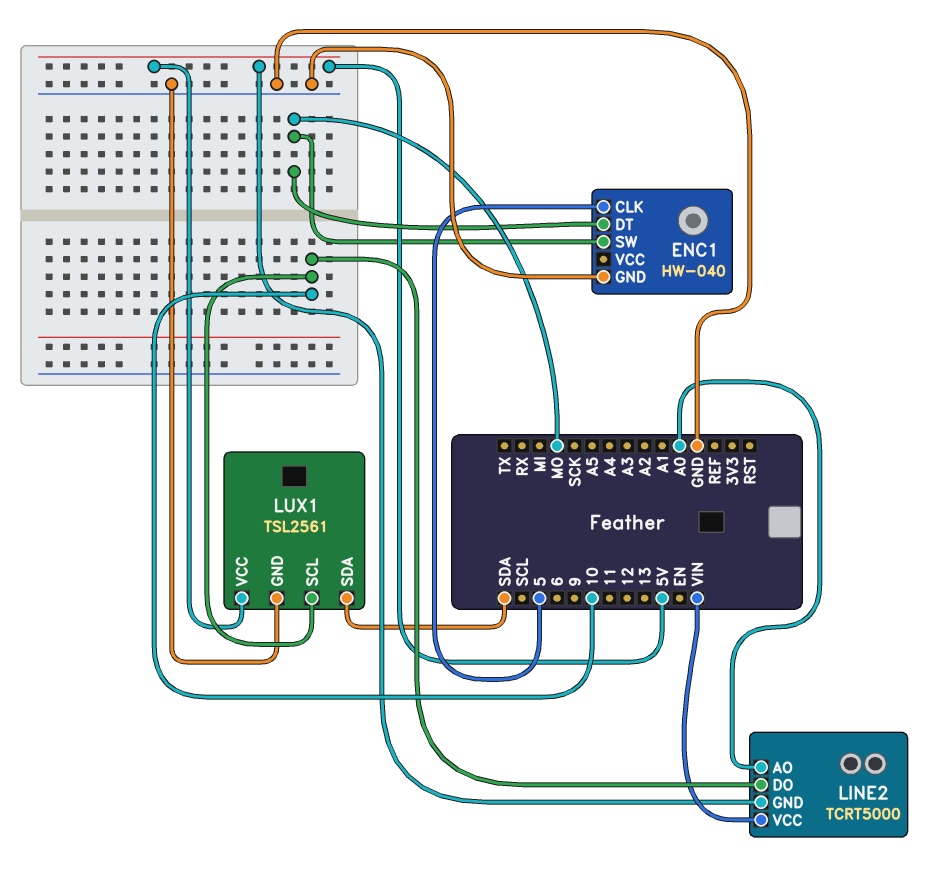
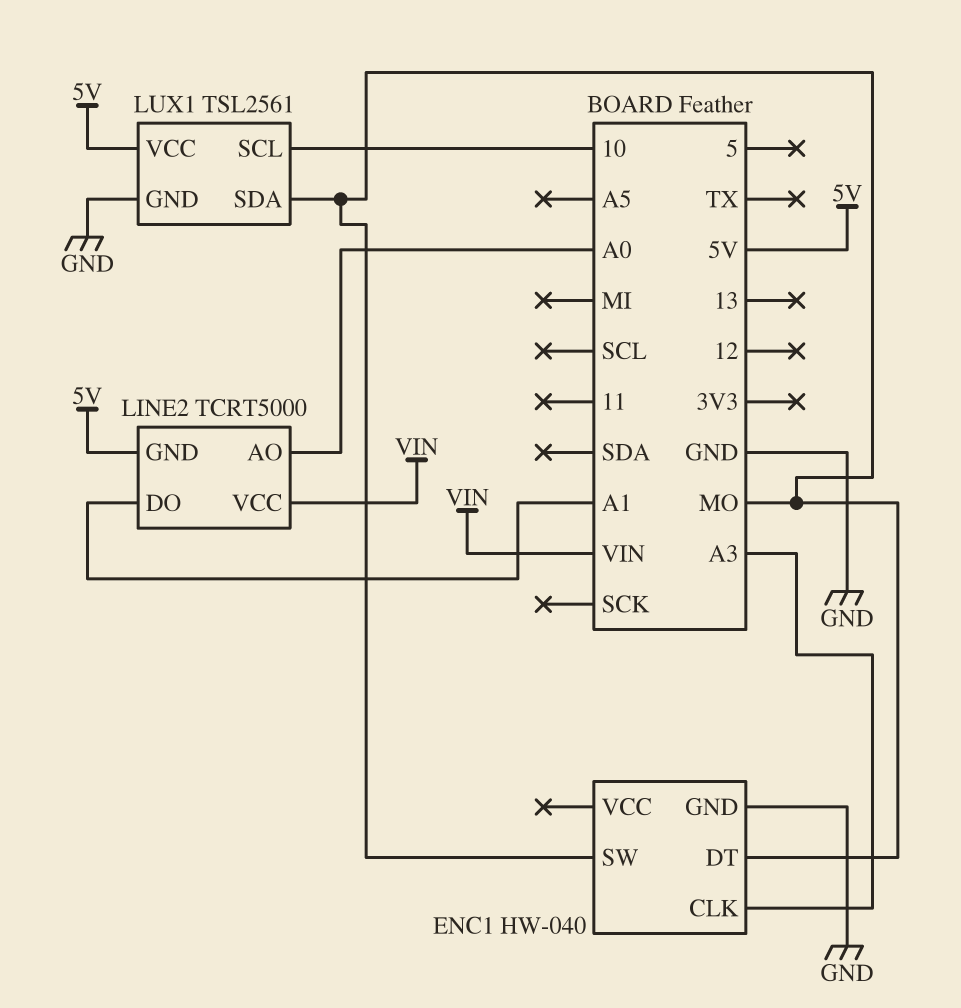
ENC1 pin CLK: 5 -> A3
LINE2 pin DO: 10 -> A1
LUX1 pin SDA: SDA -> MO

